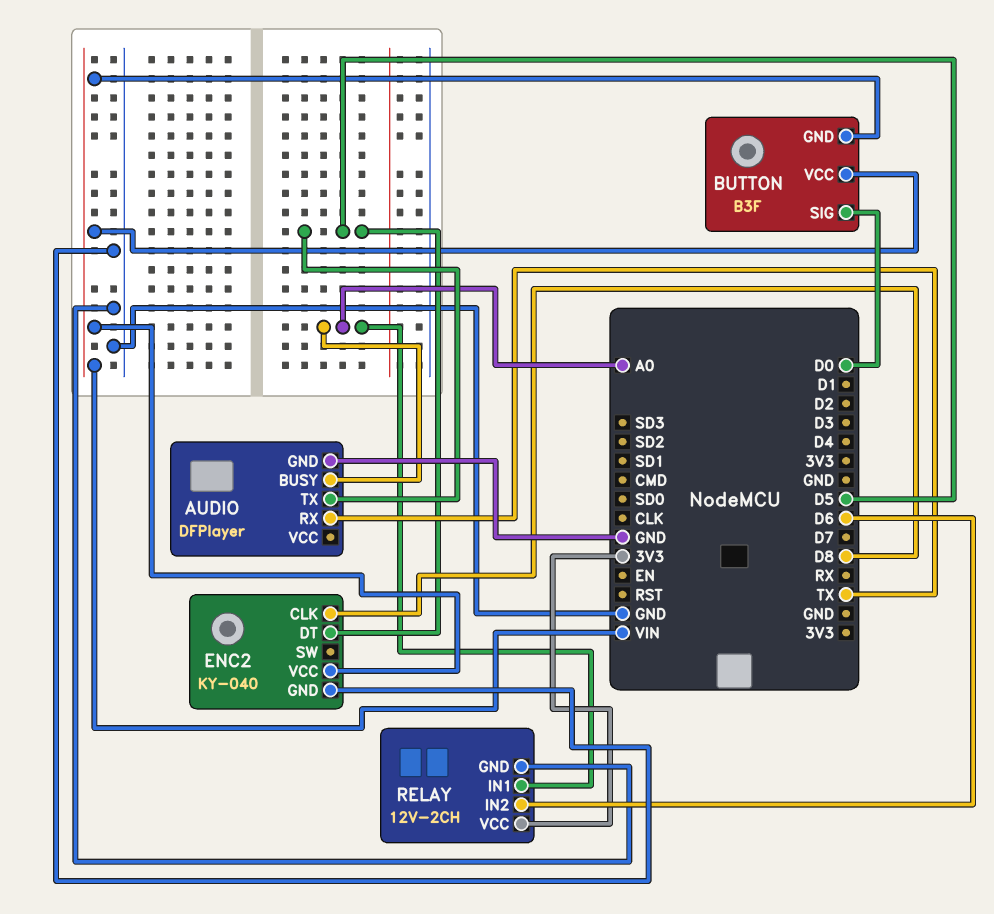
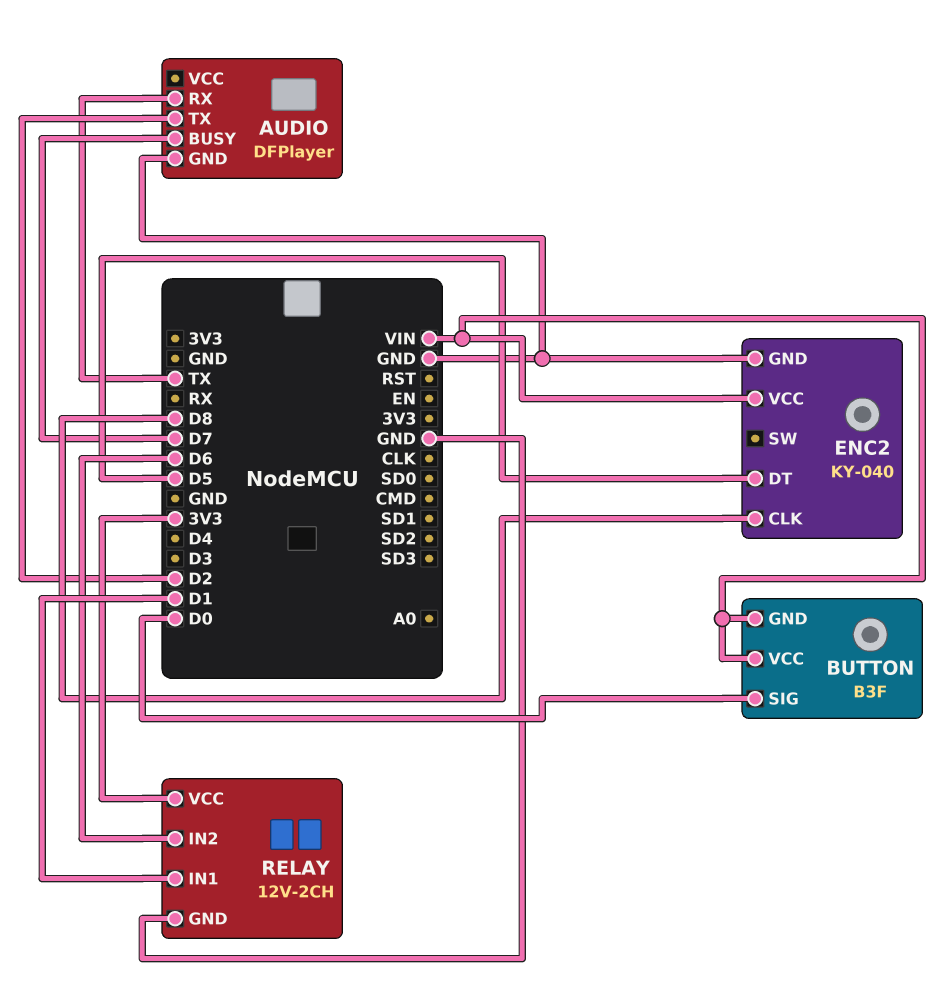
AUDIO pin BUSY: A0 -> D7
AUDIO pin TX: D5 -> D2
RELAY pin IN1: A0 -> D1

